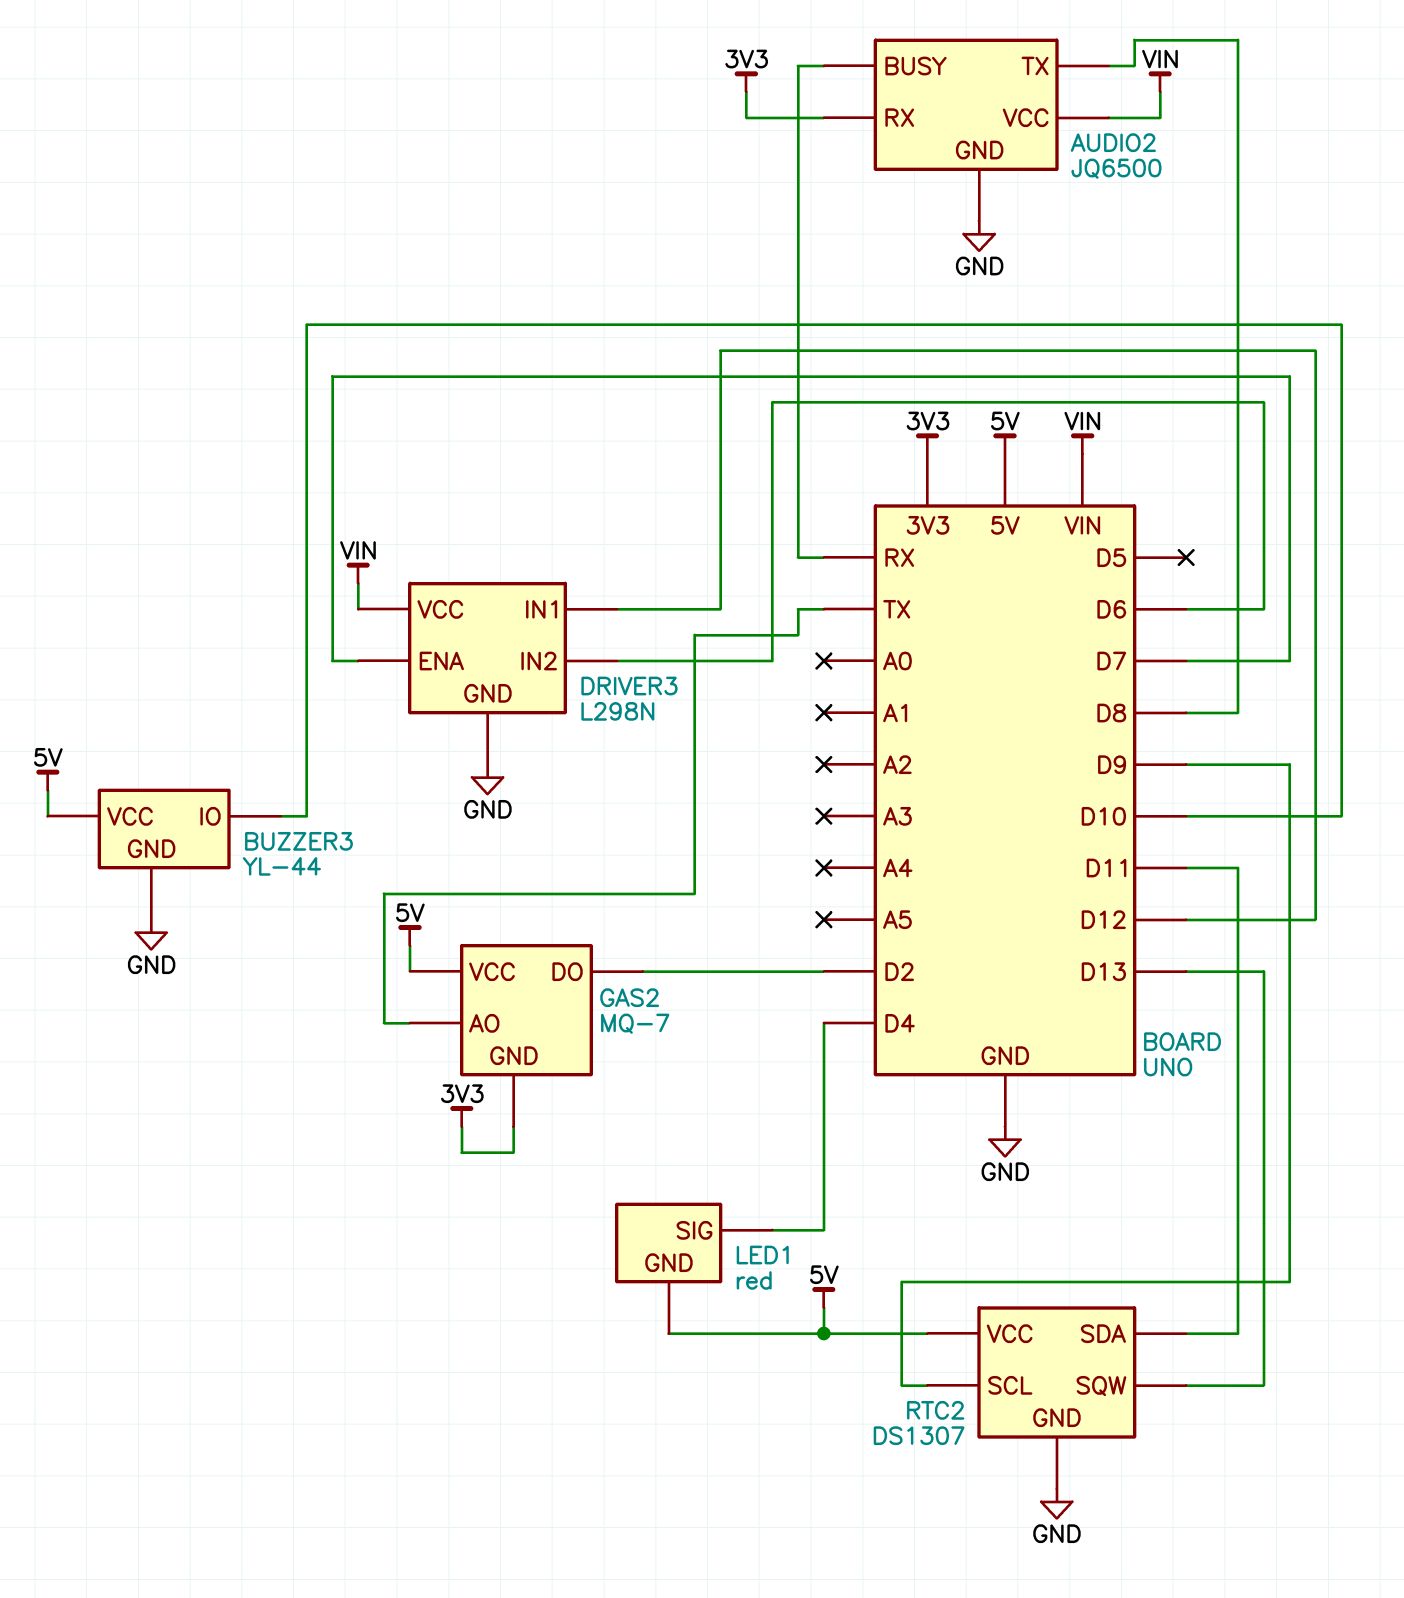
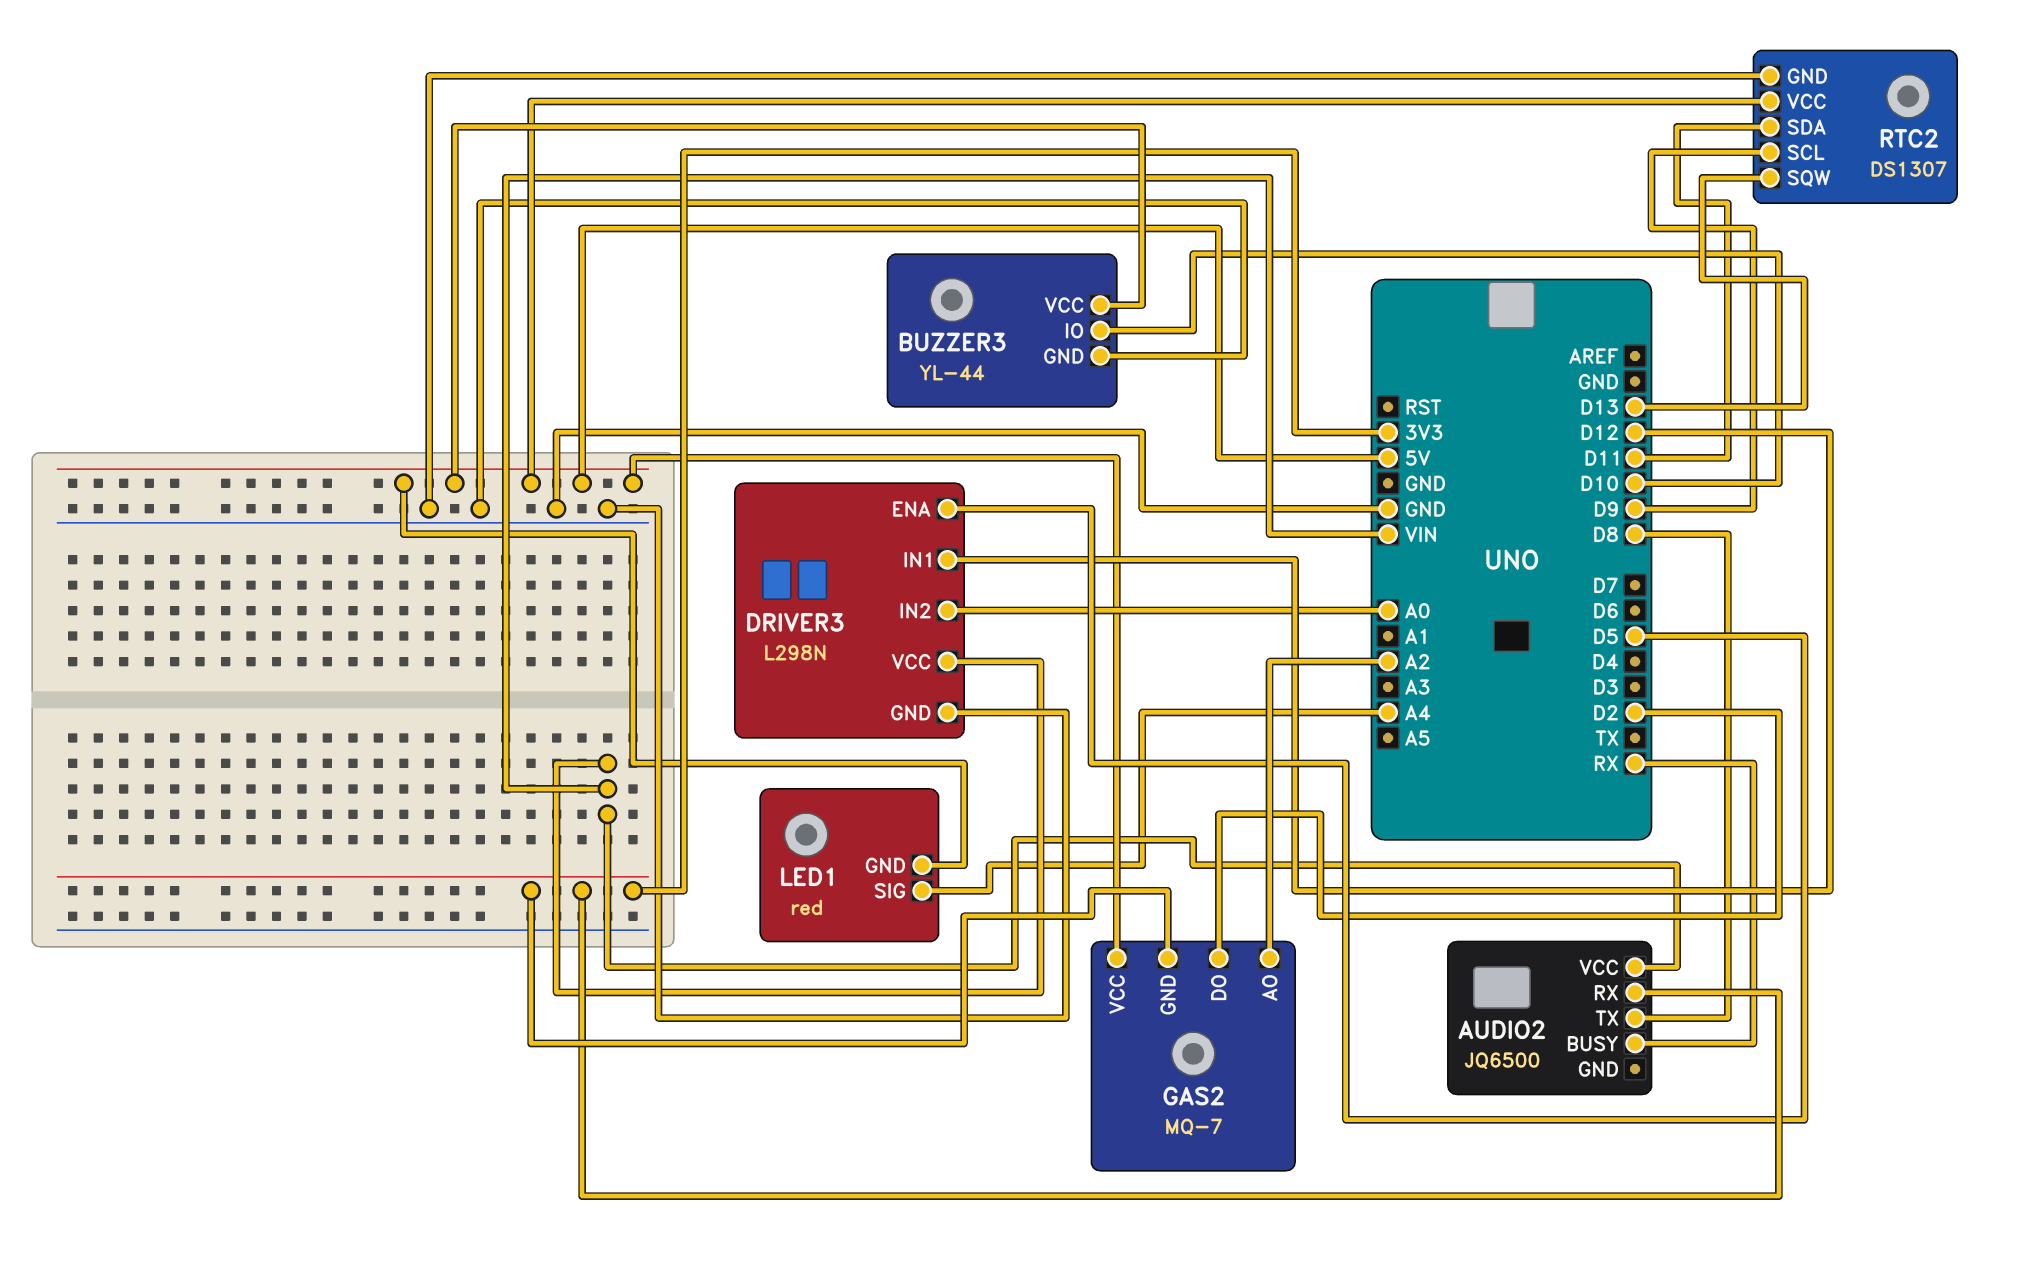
AUDIO2 pin GND: GND -> none
DRIVER3 pin ENA: D7 -> D5
DRIVER3 pin IN2: D6 -> A0
GAS2 pin AO: TX -> A2
LED1 pin SIG: D4 -> A4

